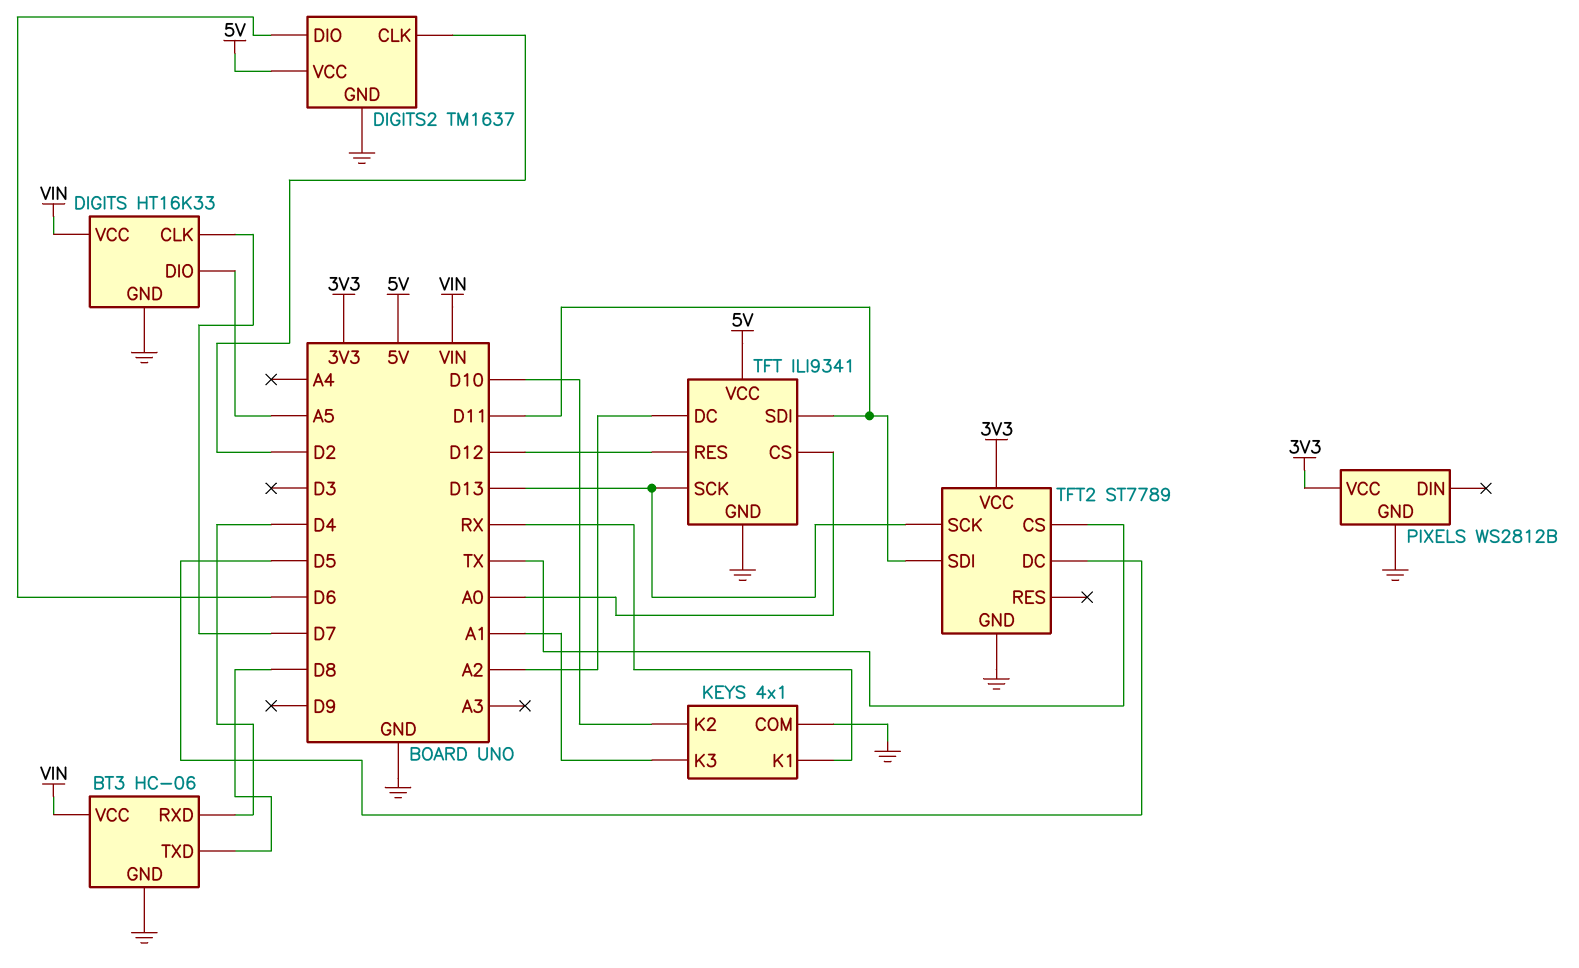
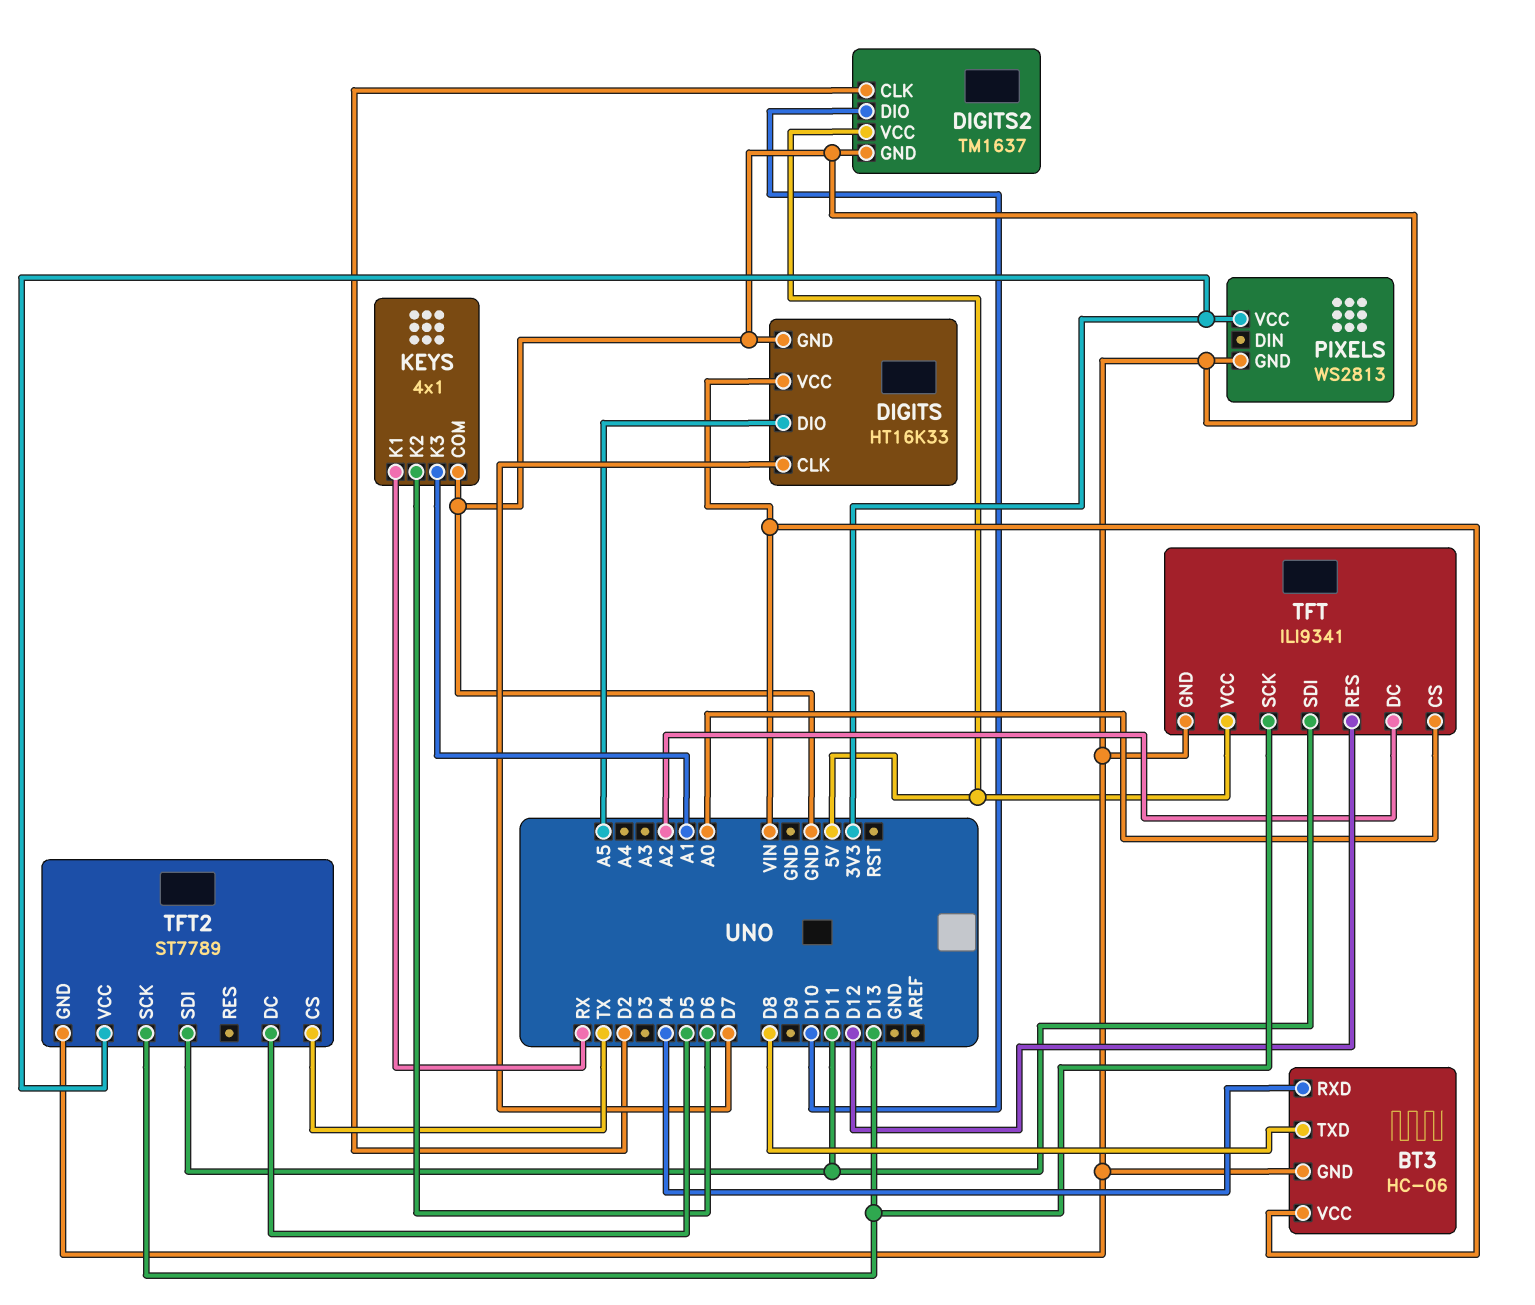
DIGITS2 pin DIO: D6 -> D10
KEYS pin K2: D10 -> D6
PIXELS: WS2812B -> WS2813

